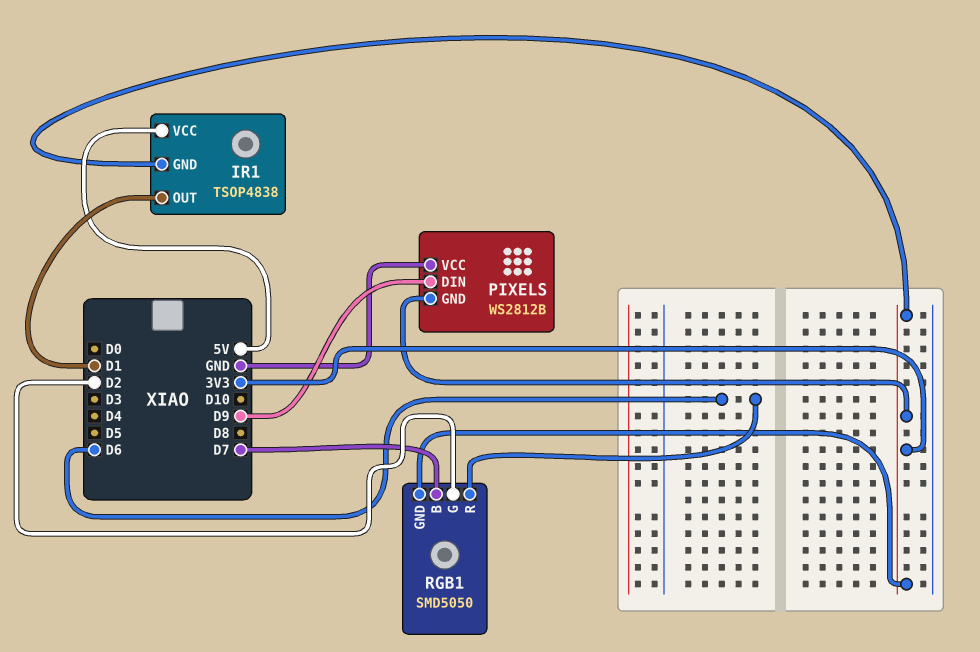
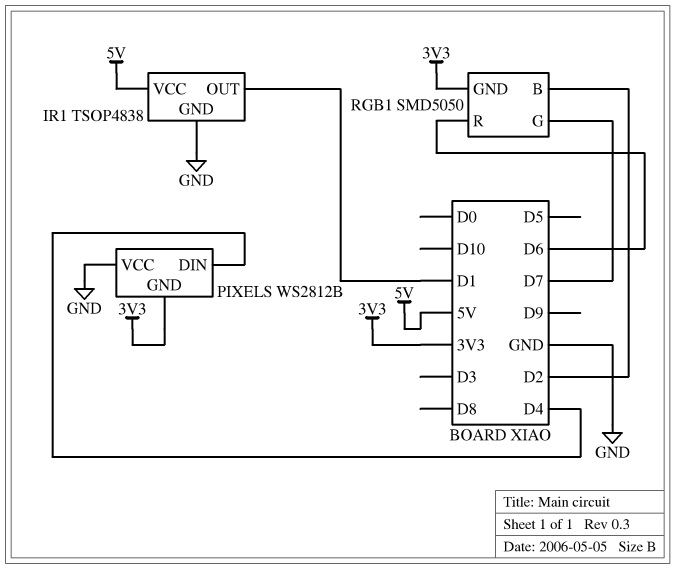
IR1 pin GND: 3V3 -> GND
PIXELS pin DIN: D9 -> D4
RGB1 pin B: D7 -> D2
RGB1 pin G: D2 -> D7

